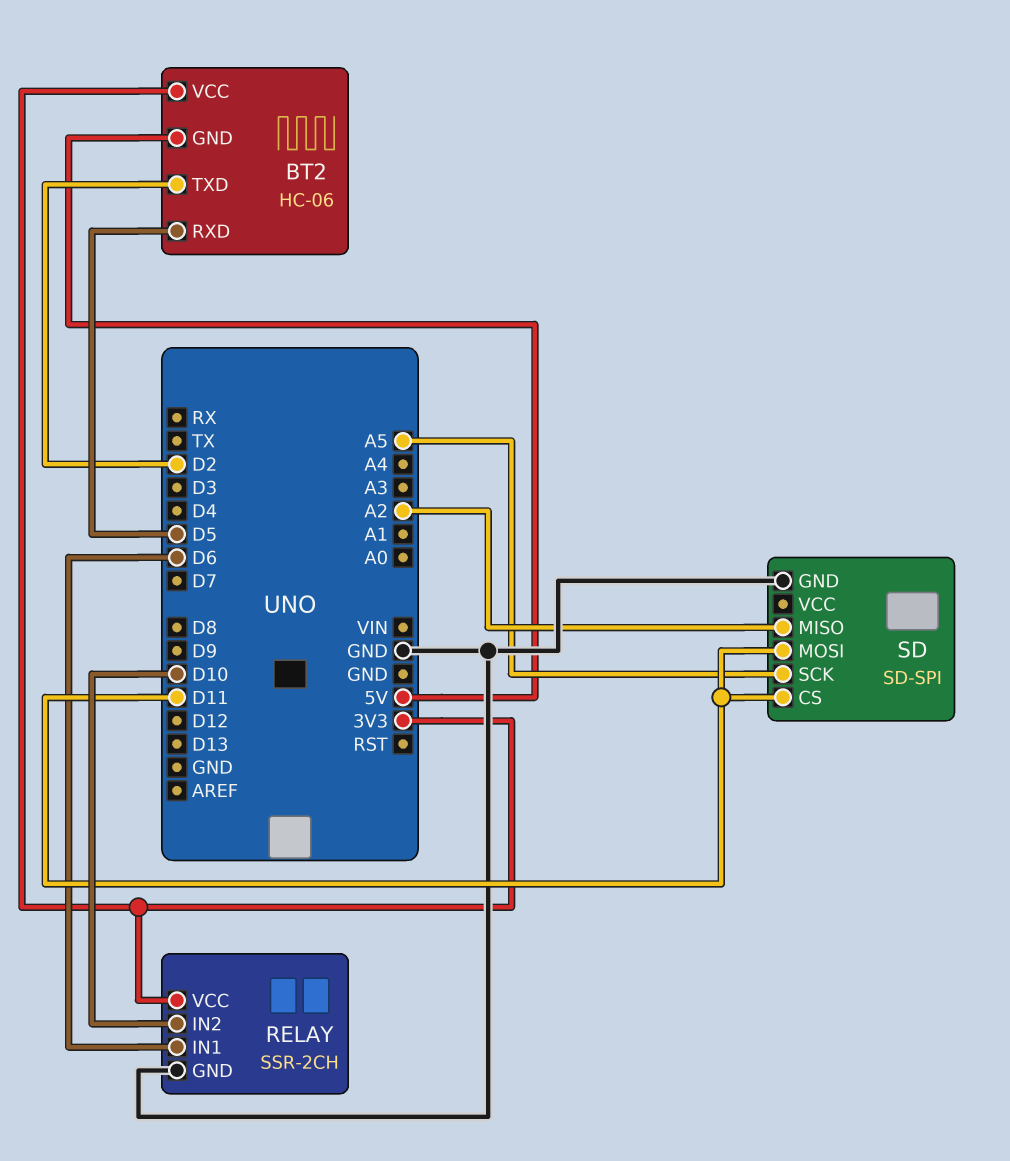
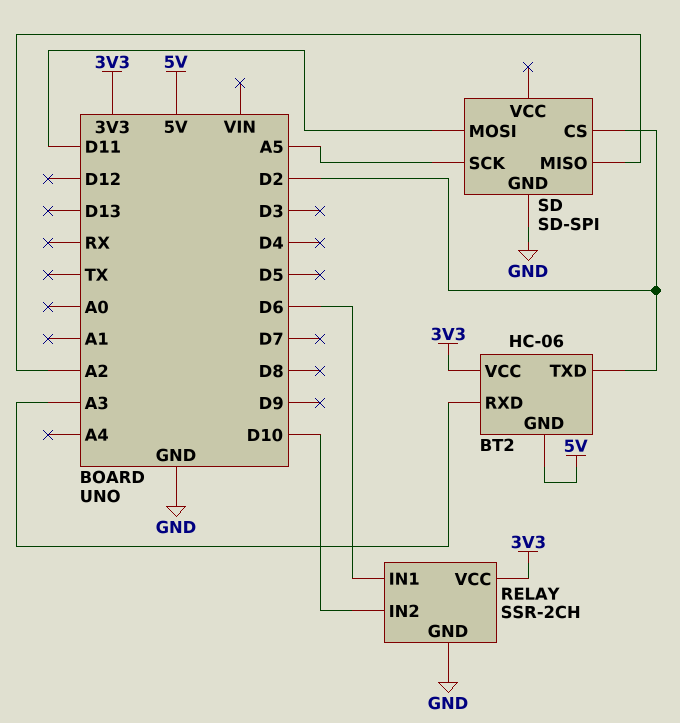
BT2 pin RXD: D5 -> A3
SD pin CS: D11 -> D2

